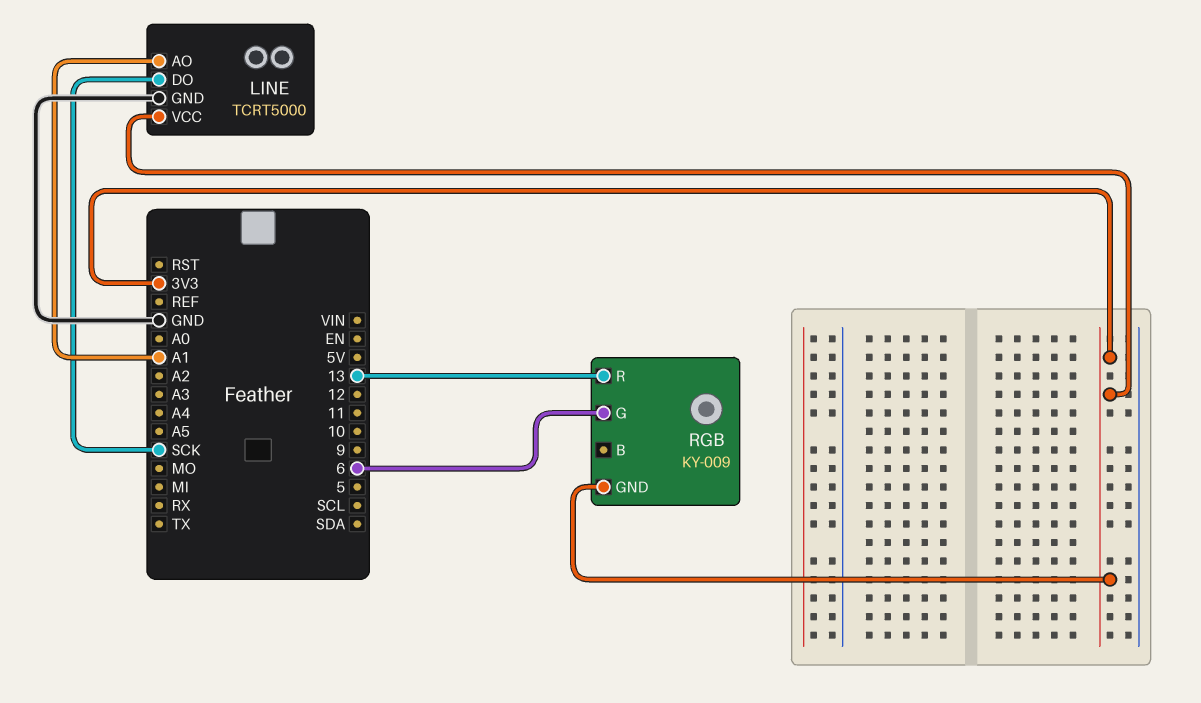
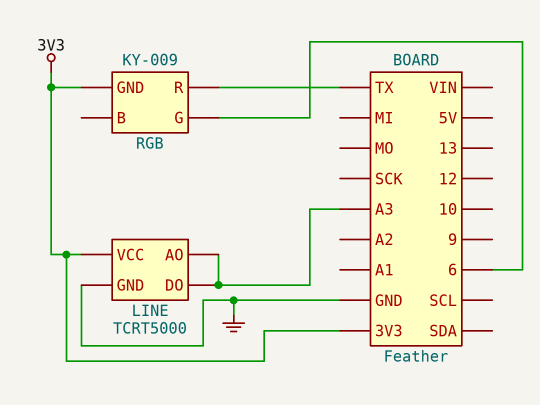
LINE pin AO: A1 -> A3
LINE pin DO: SCK -> A3
RGB pin R: 13 -> TX

